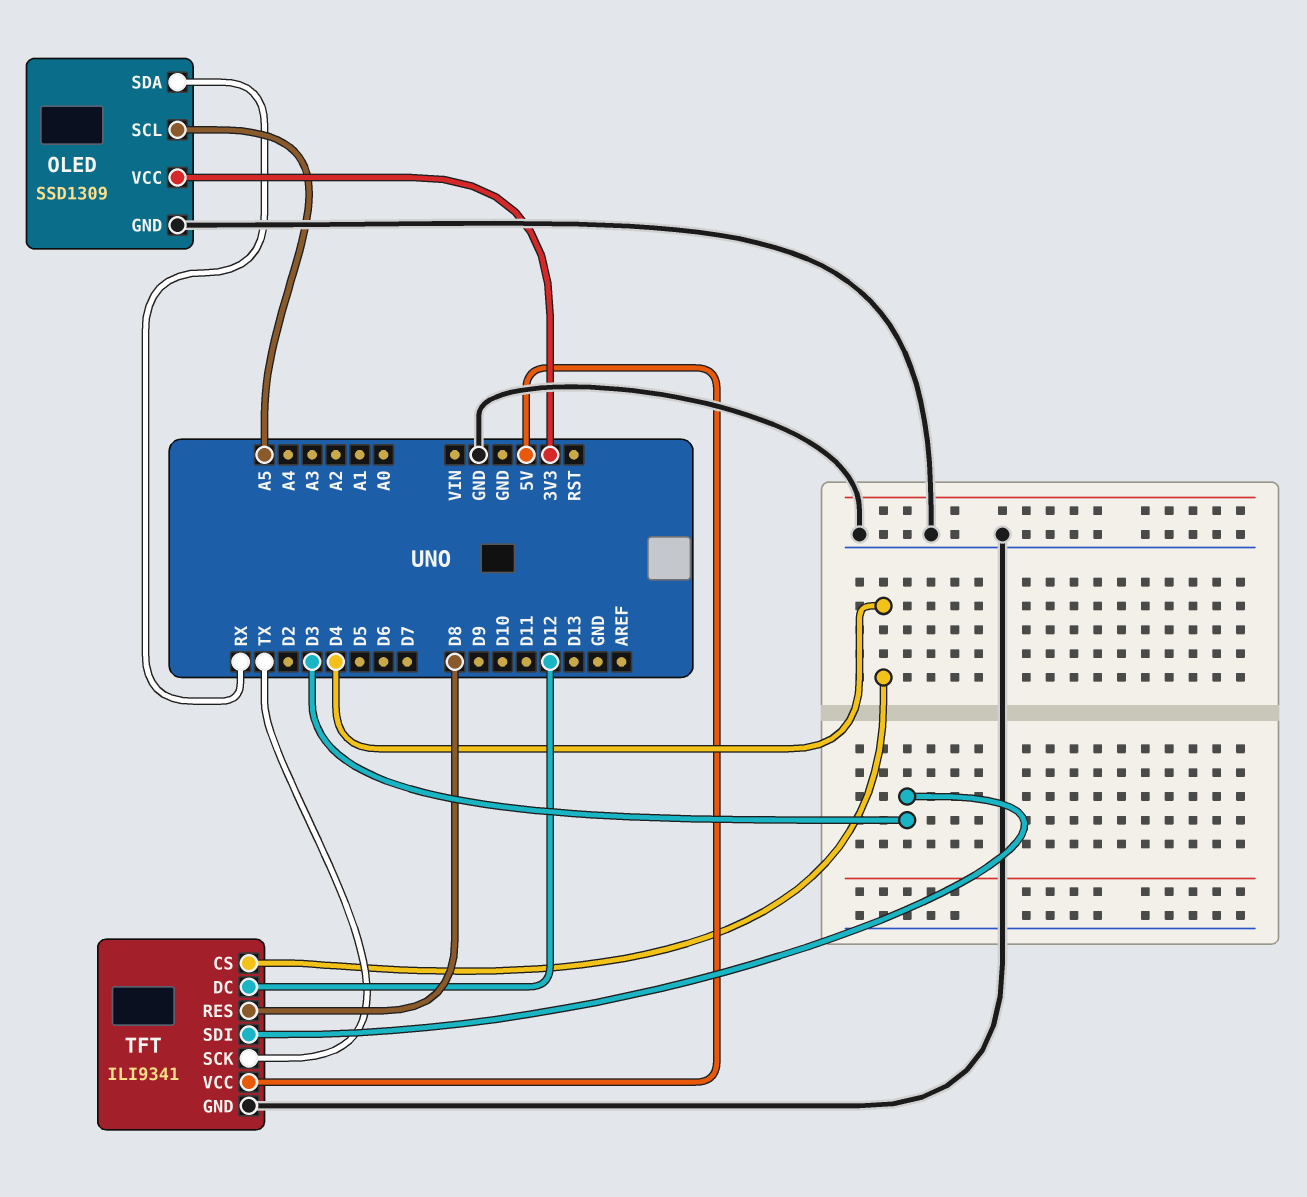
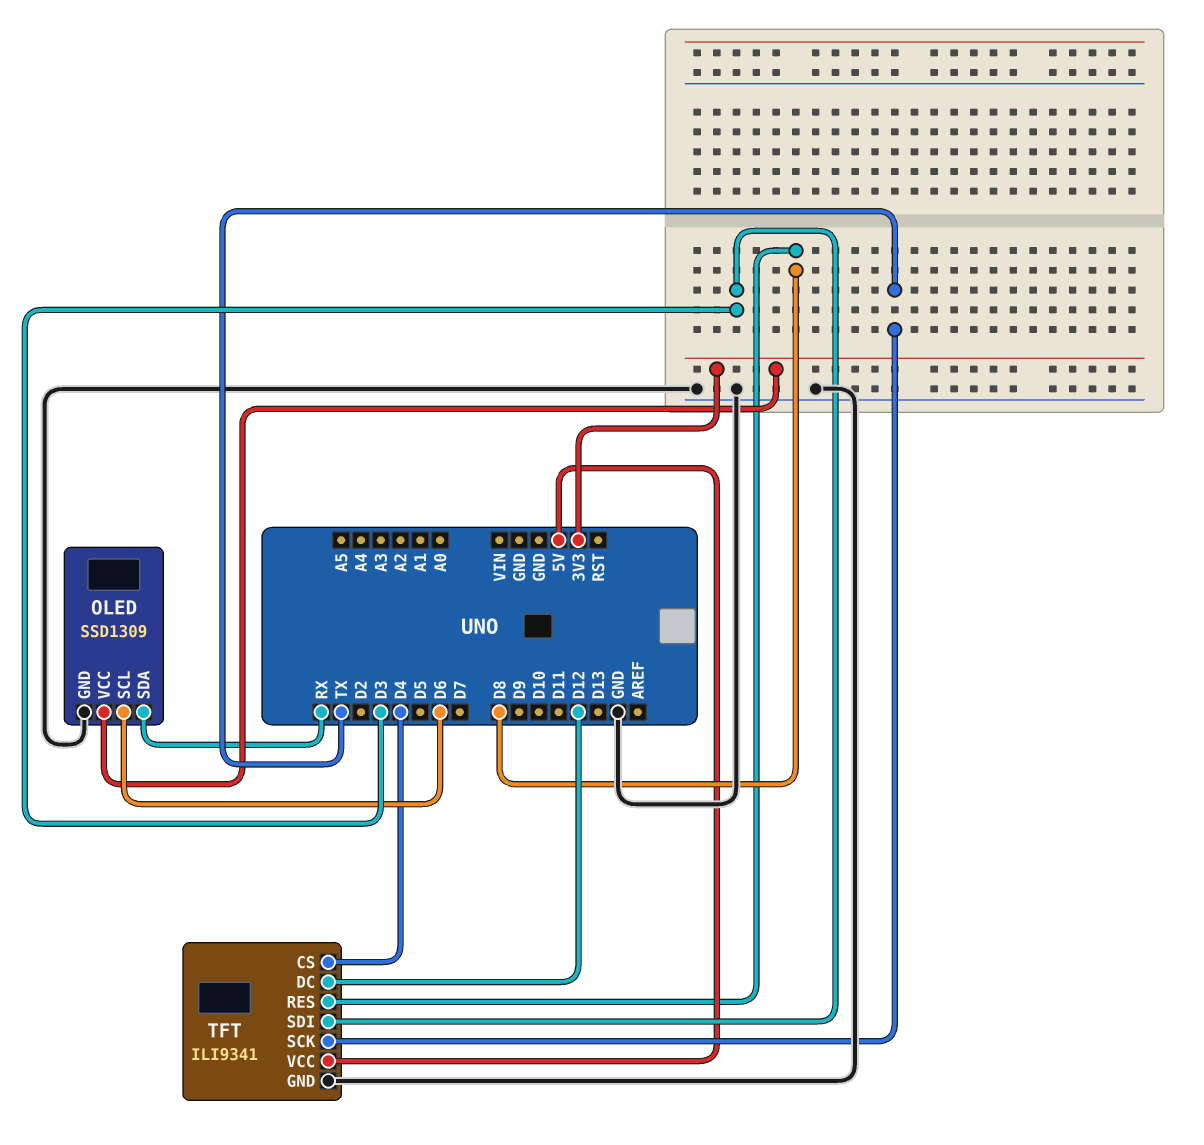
OLED pin SCL: A5 -> D6

